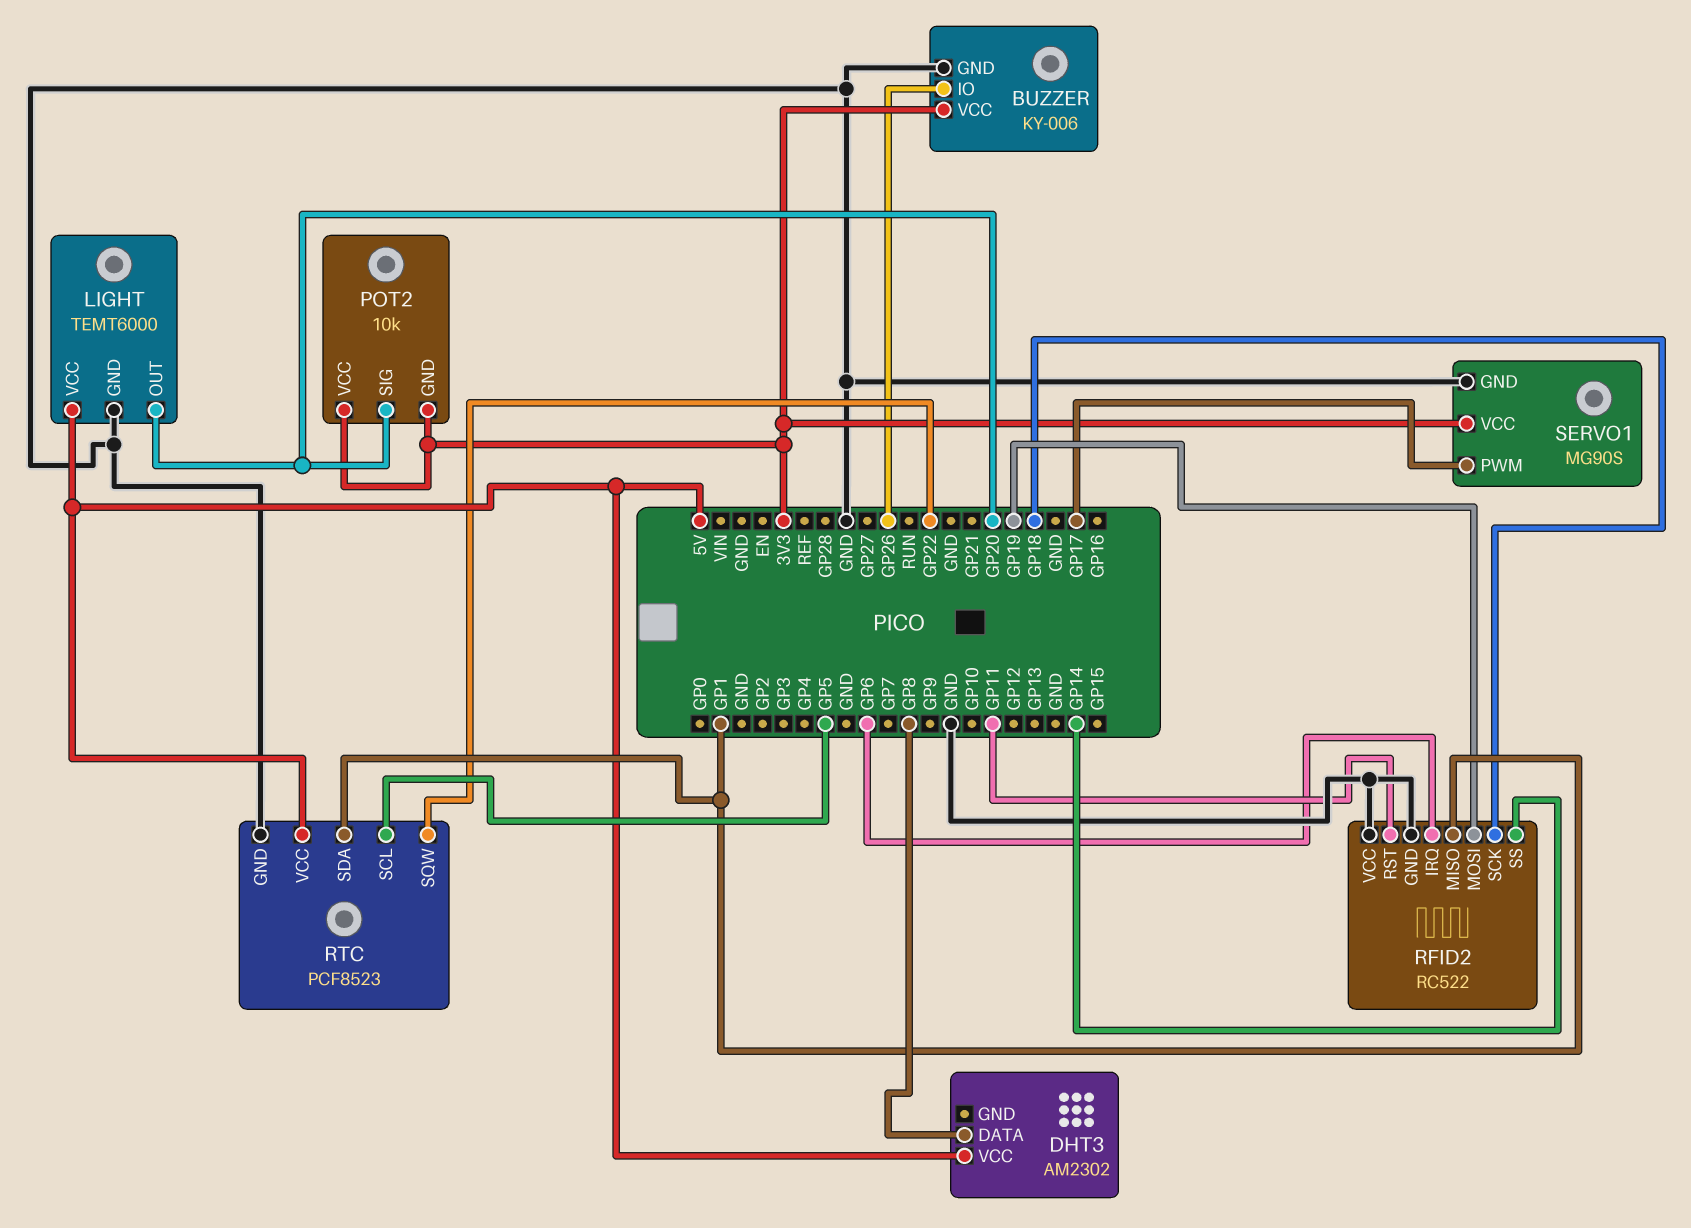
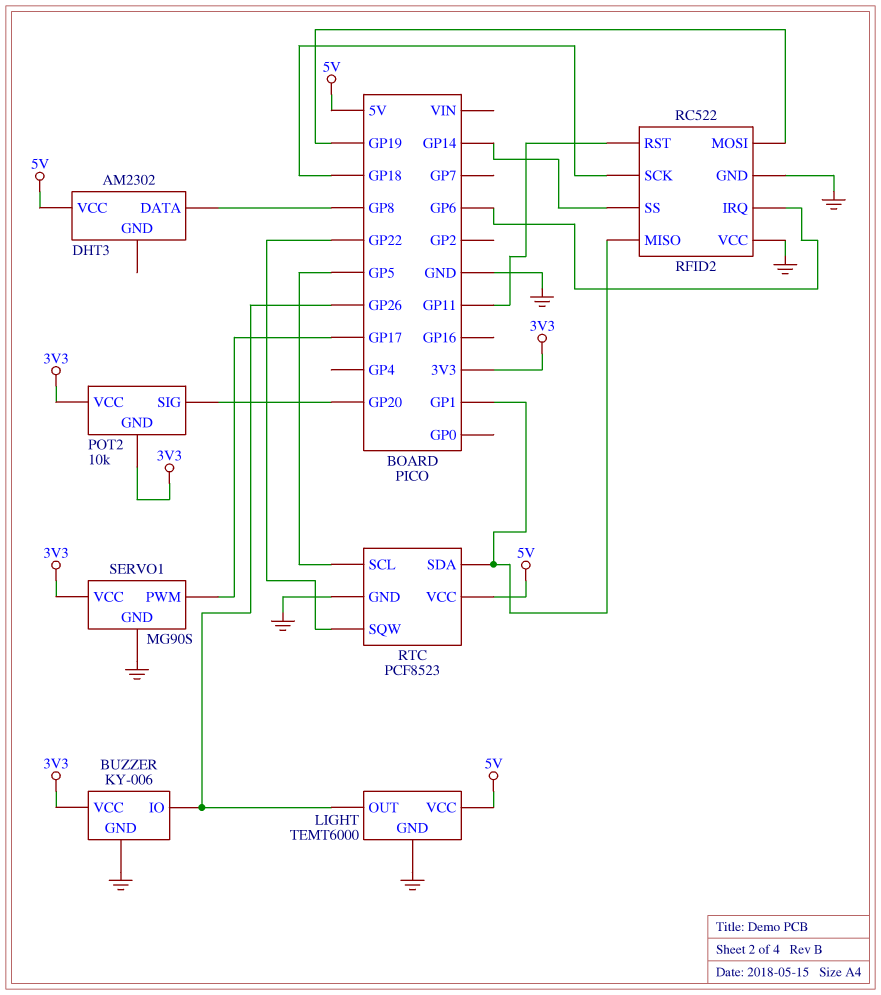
LIGHT pin OUT: GP20 -> GP26

